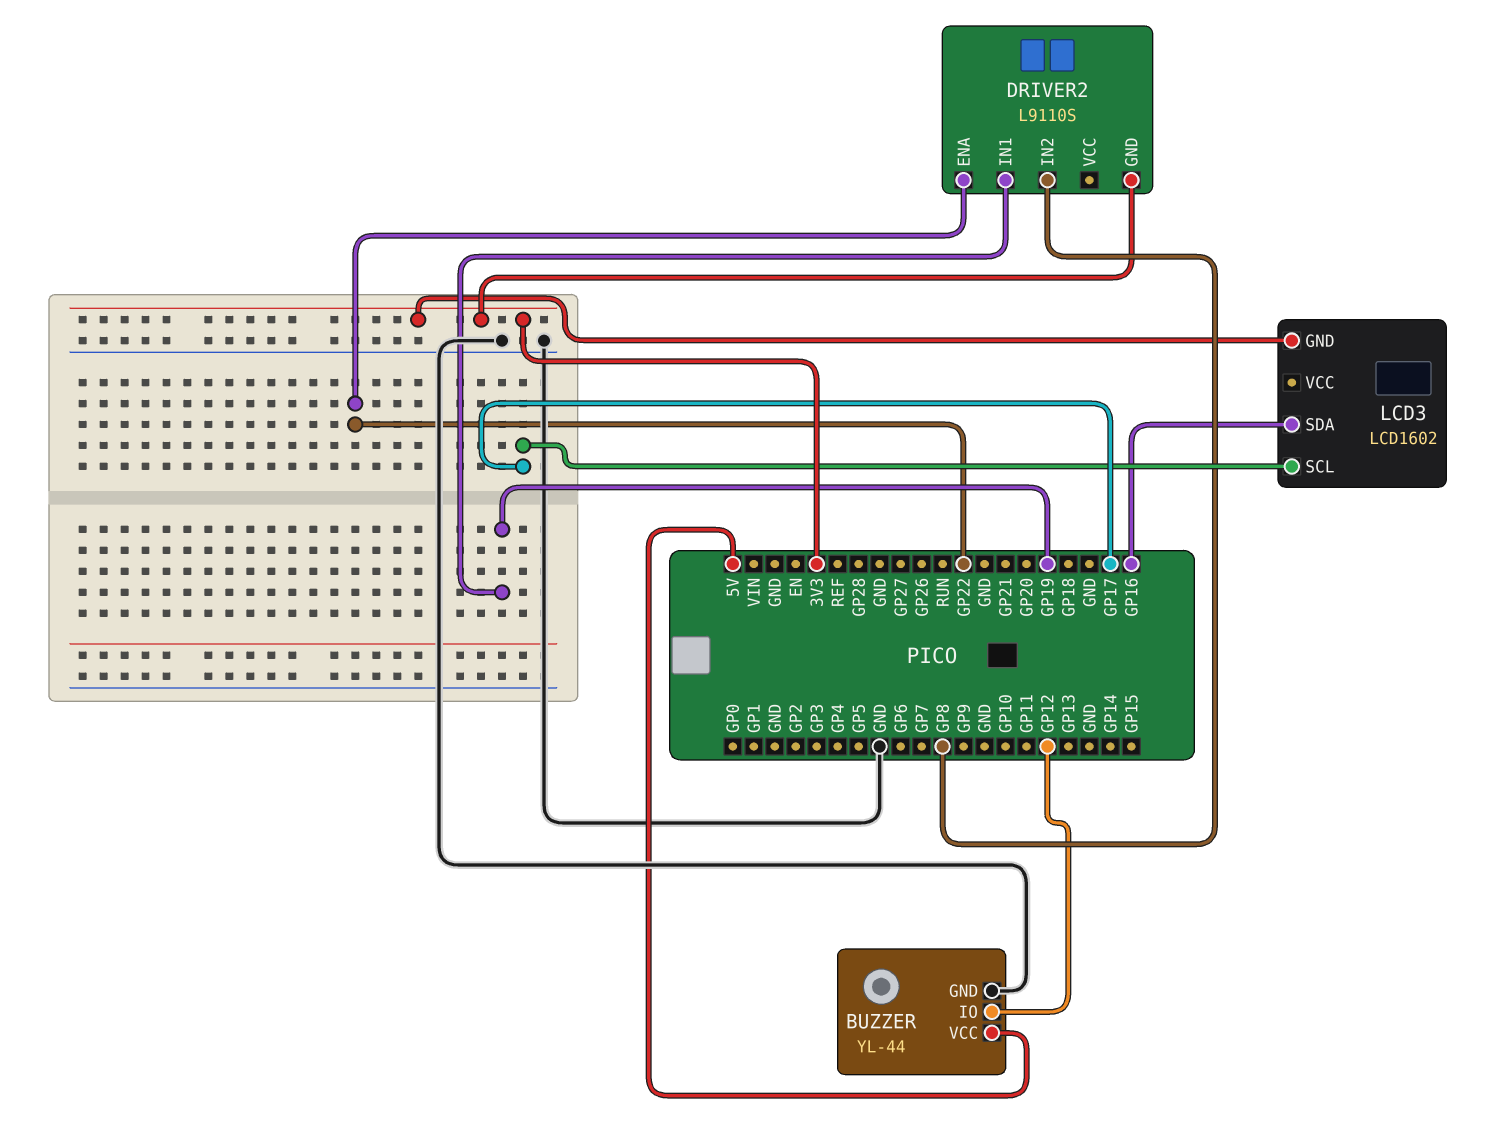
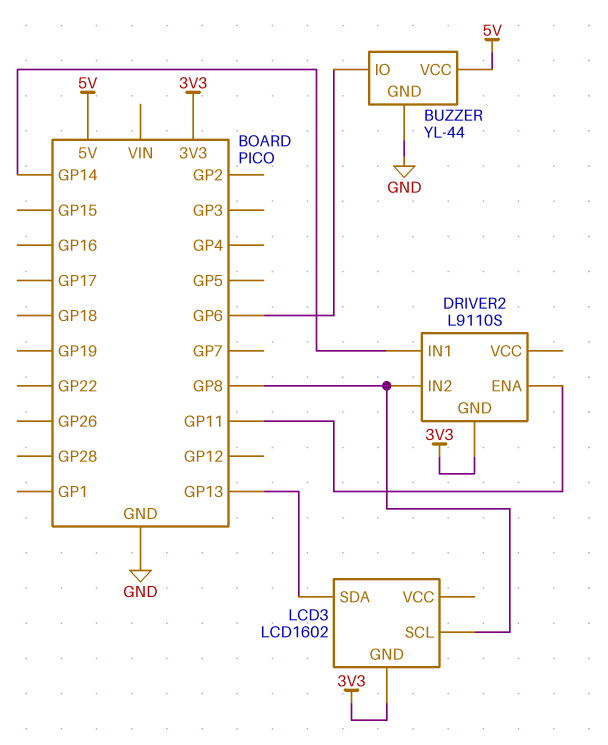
BUZZER pin IO: GP12 -> GP6
DRIVER2 pin ENA: GP22 -> GP11
DRIVER2 pin IN1: GP19 -> GP14
LCD3 pin SCL: GP17 -> GP8
LCD3 pin SDA: GP16 -> GP13

